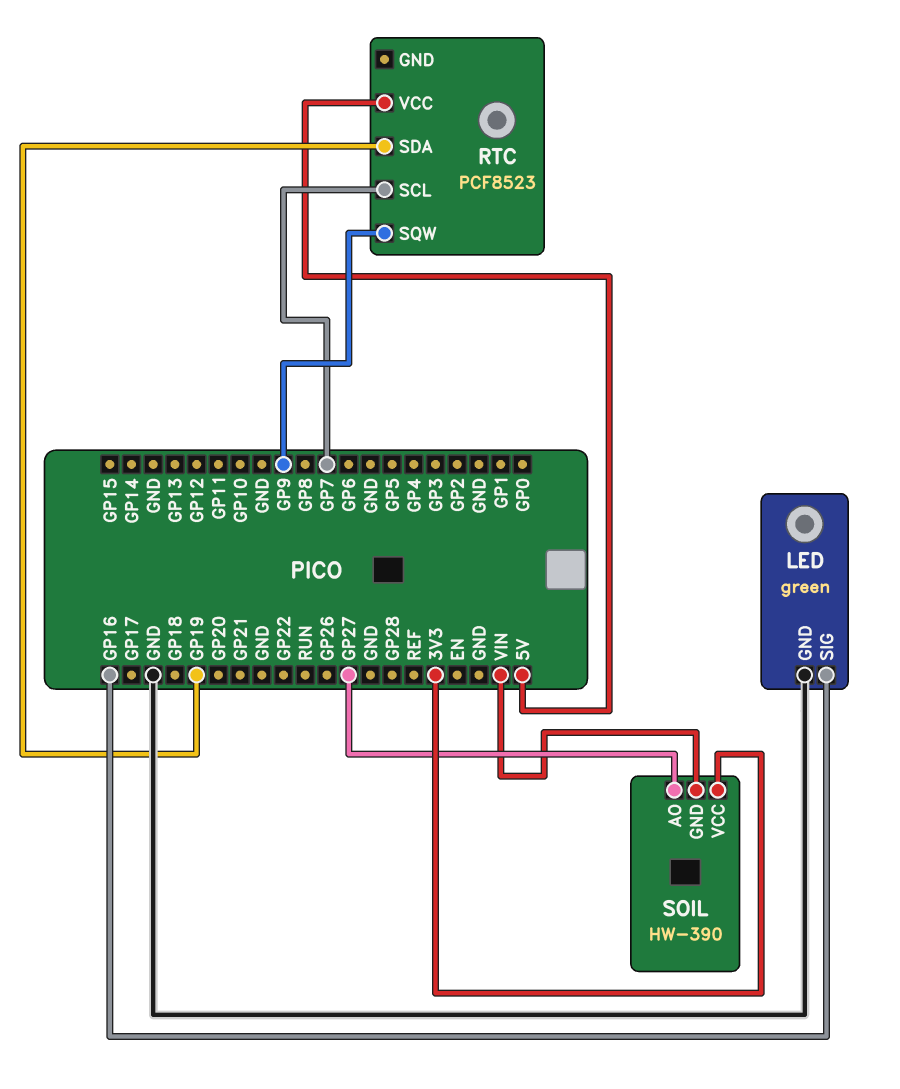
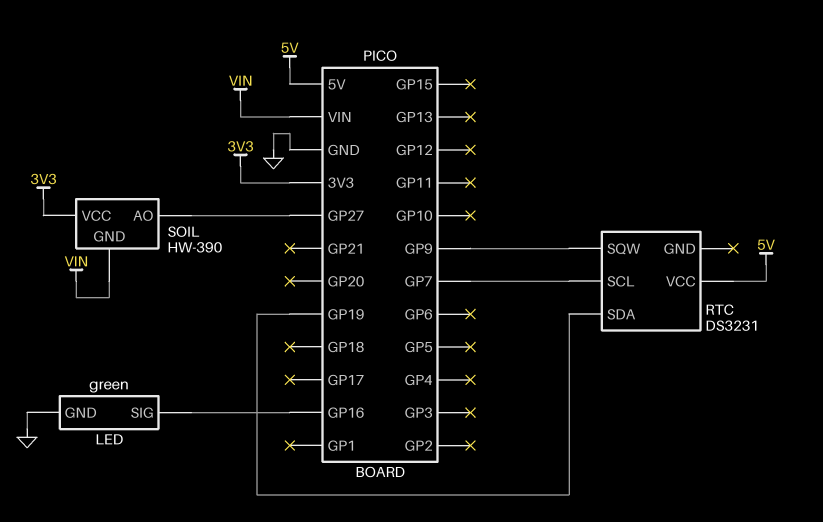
RTC: PCF8523 -> DS3231

